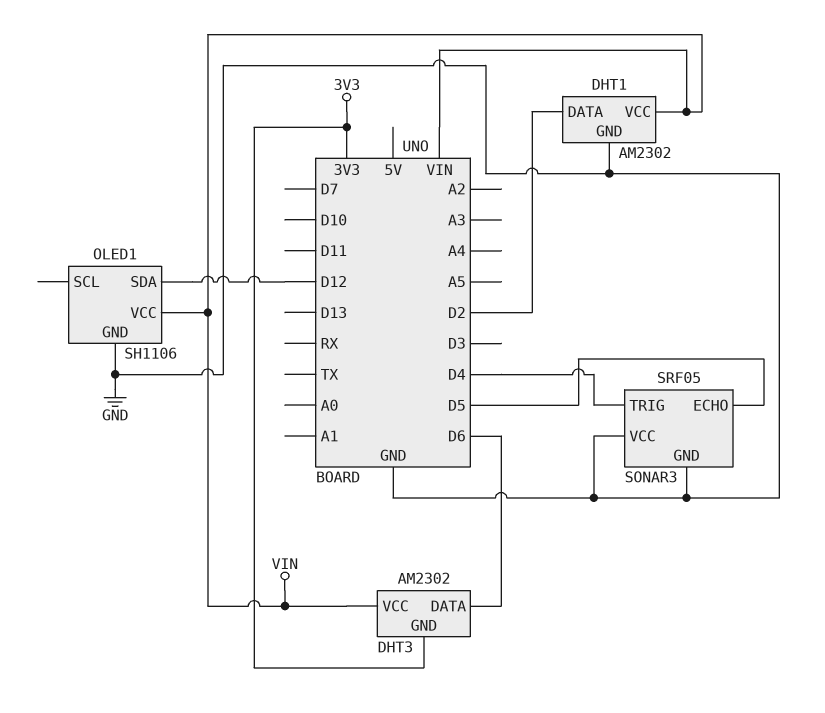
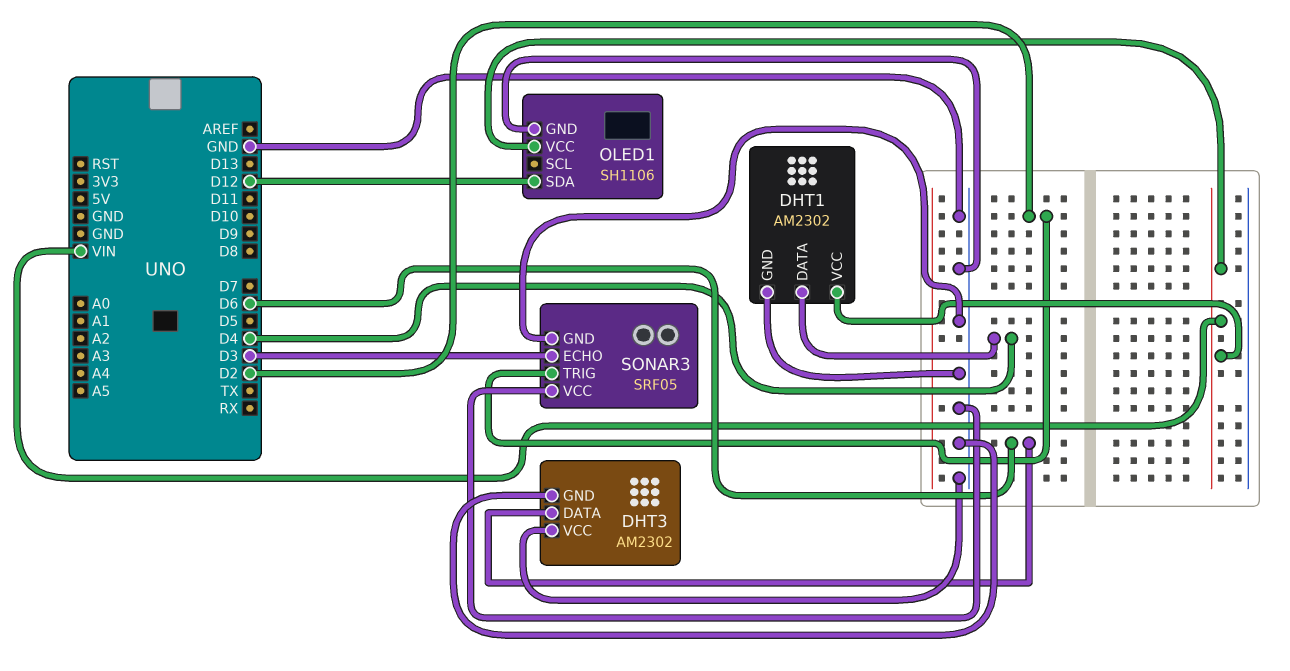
DHT1 pin DATA: D2 -> D4
DHT3 pin GND: 3V3 -> GND
DHT3 pin VCC: VIN -> GND
SONAR3 pin ECHO: D5 -> D3
SONAR3 pin TRIG: D4 -> D2

